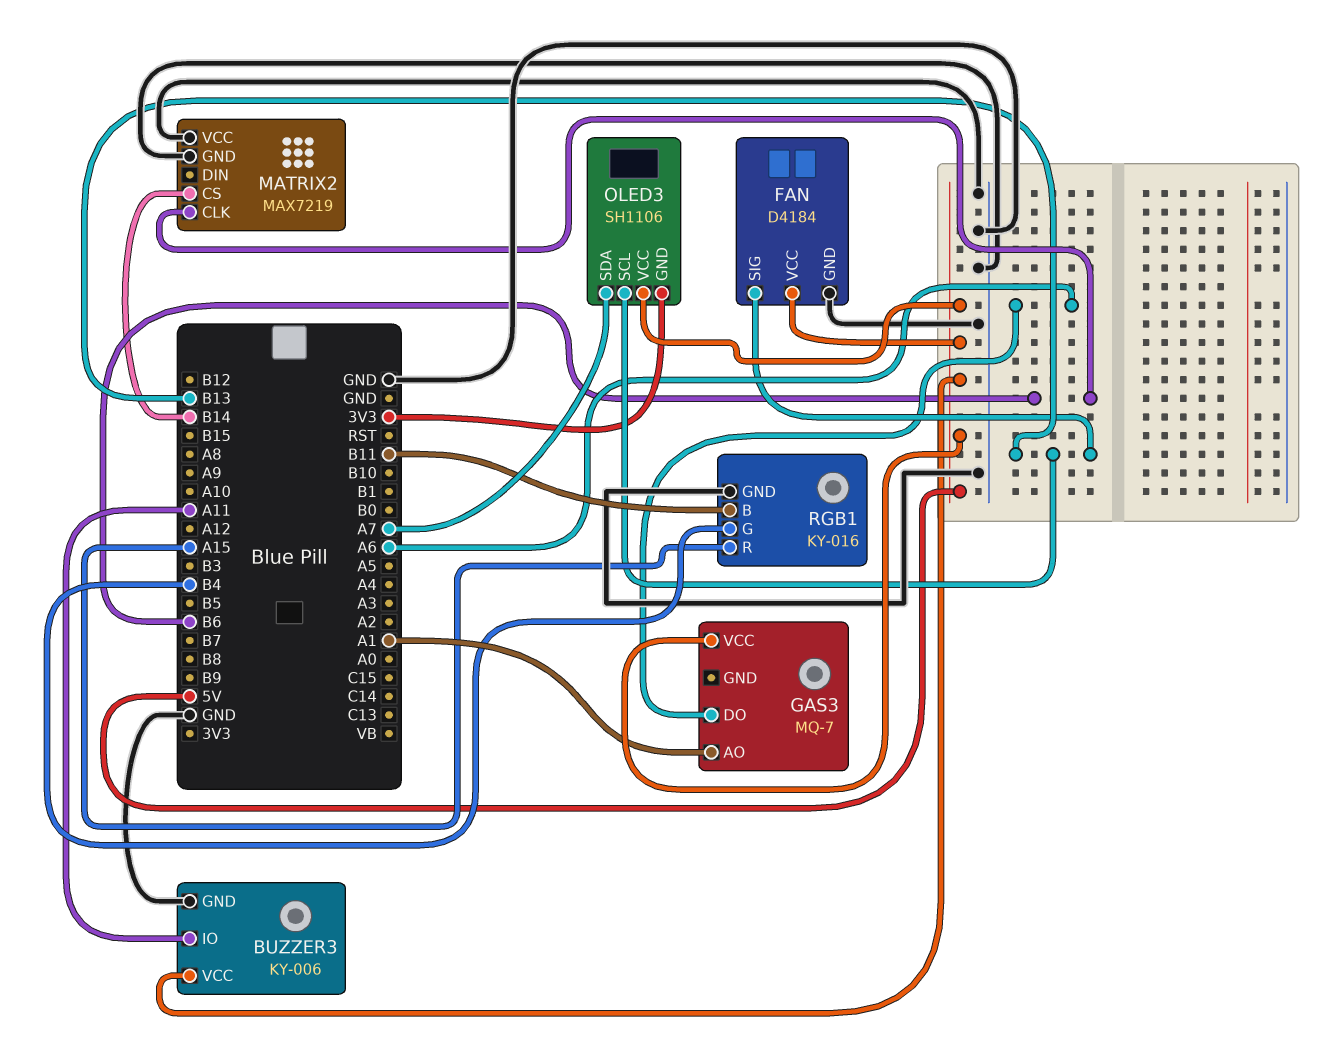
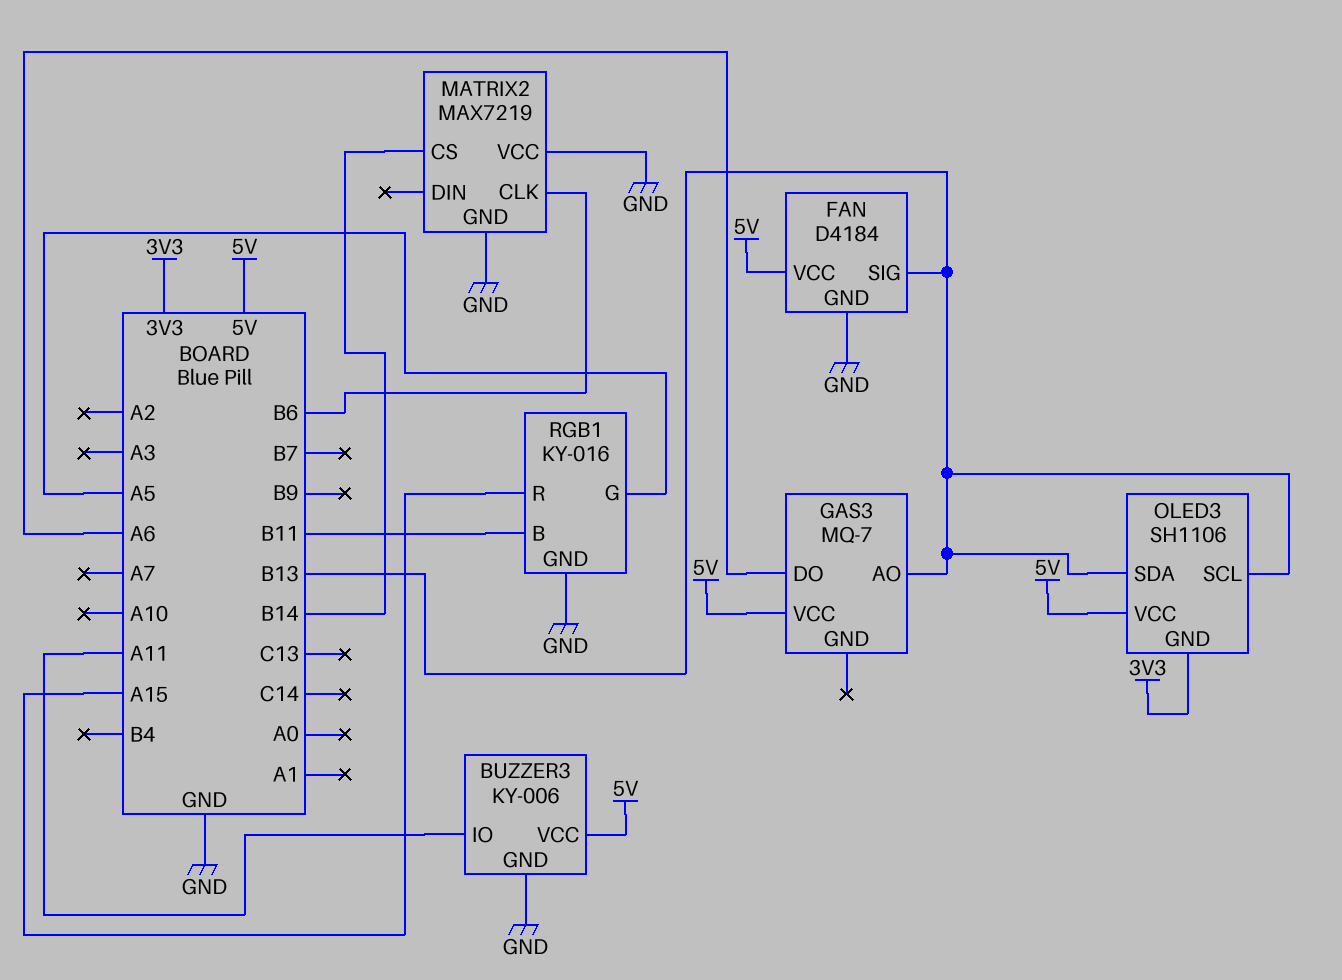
GAS3 pin AO: A1 -> B13
OLED3 pin SDA: A7 -> B13
RGB1 pin G: B4 -> A5

